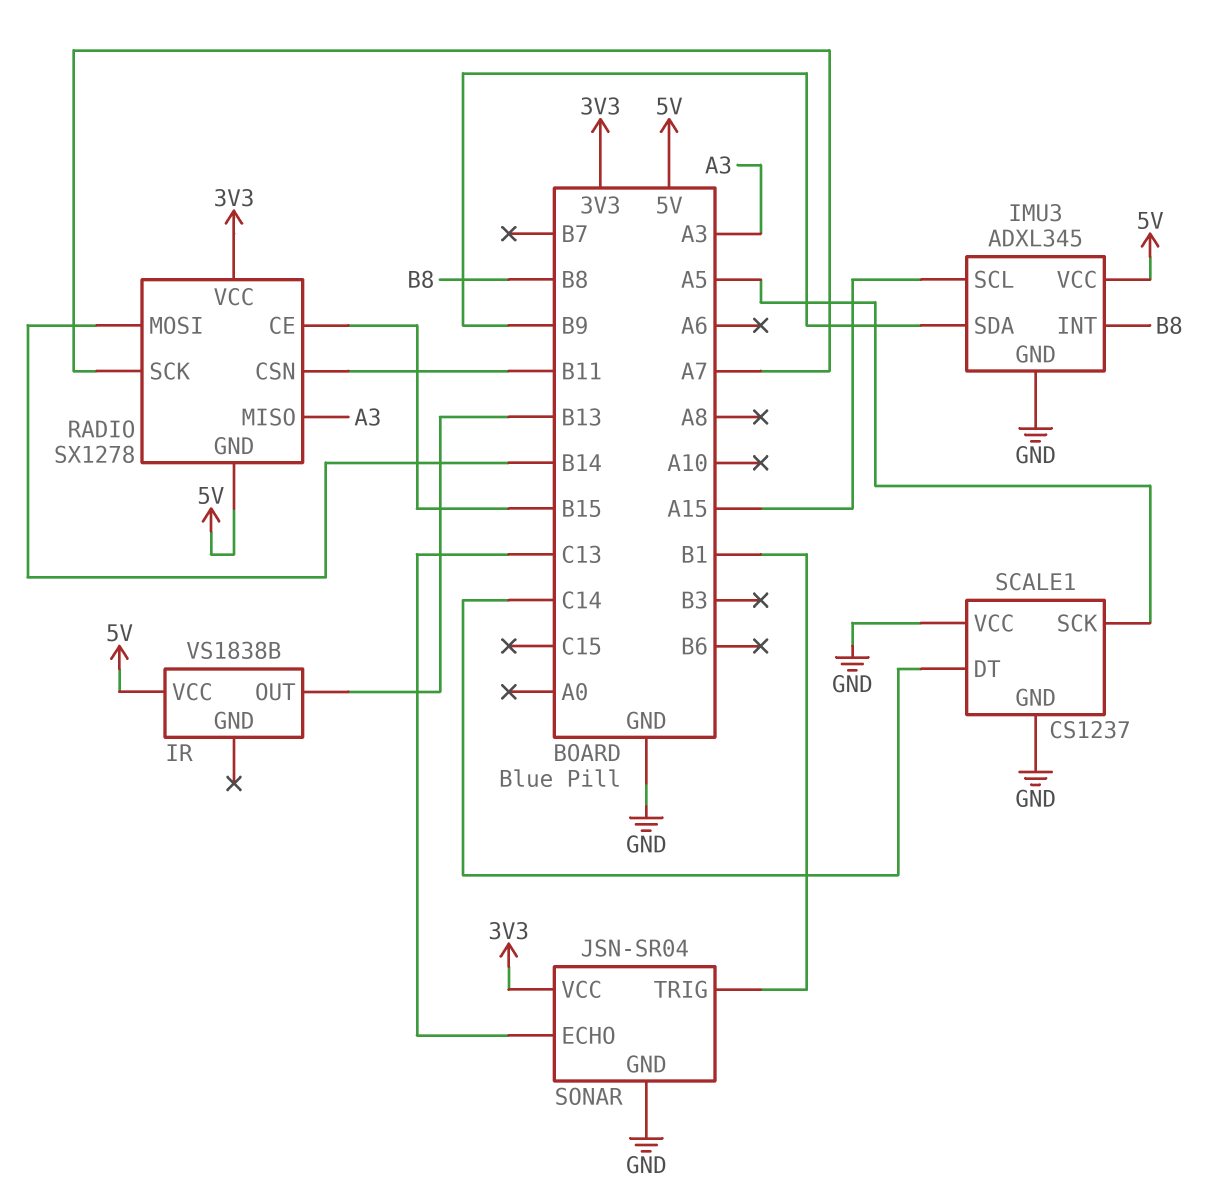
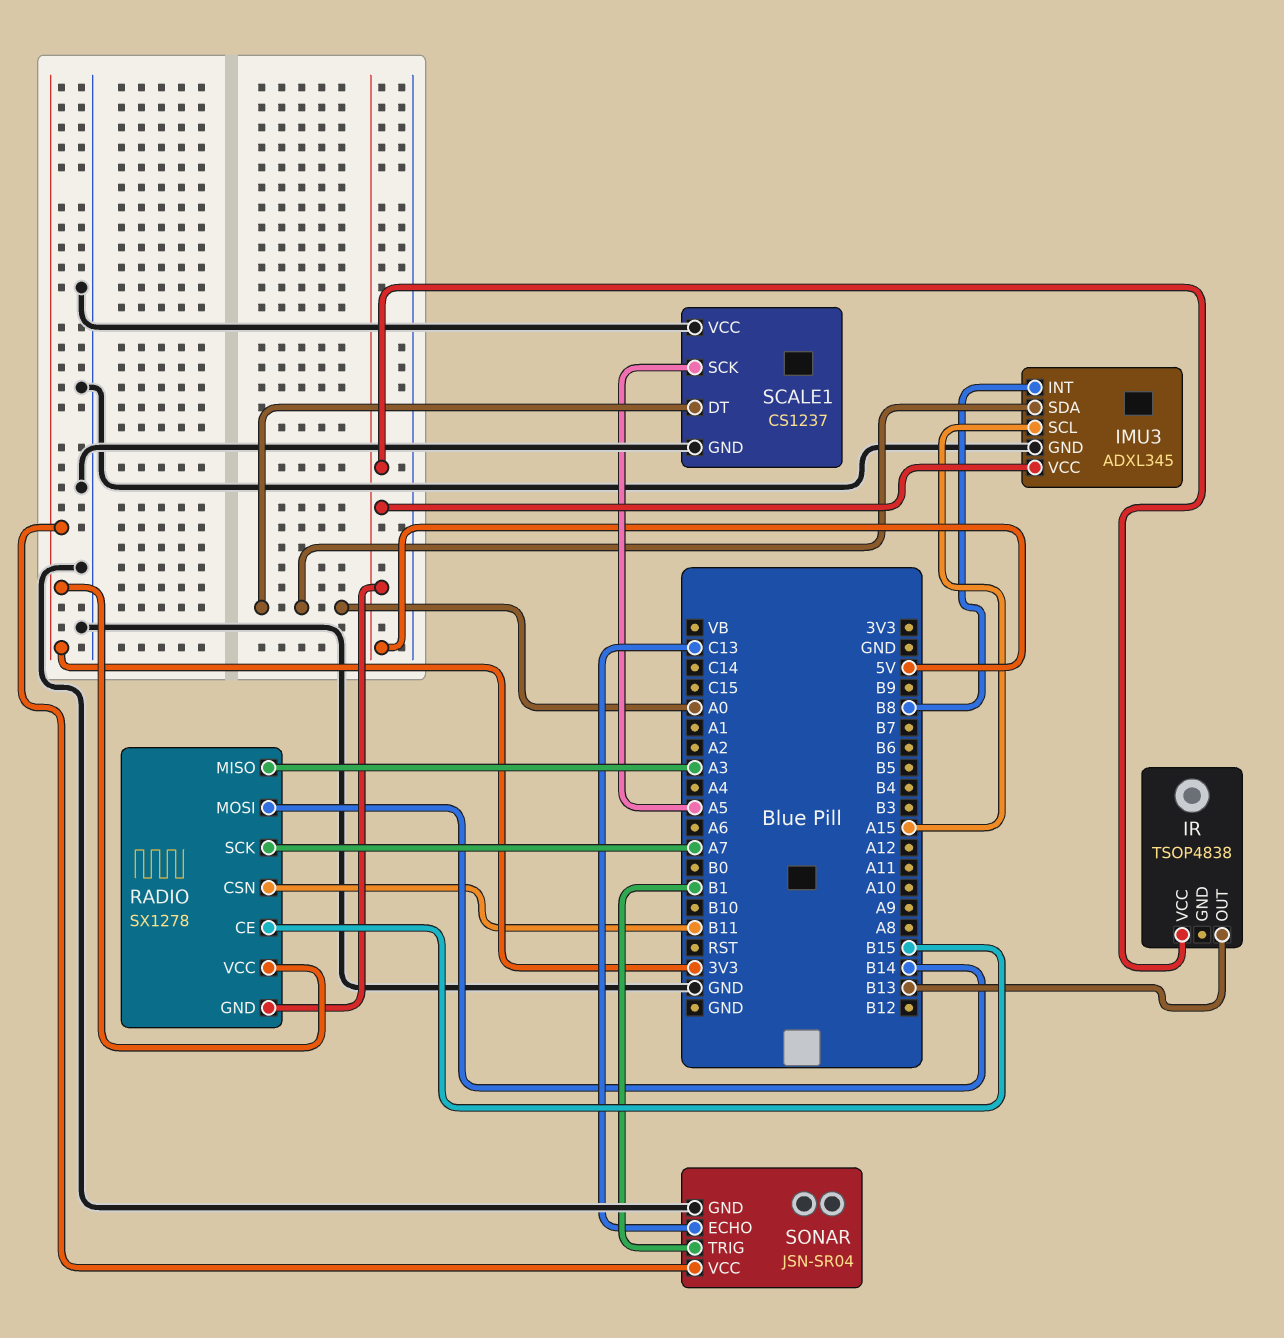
IMU3 pin SDA: B9 -> A0
IR: VS1838B -> TSOP4838
SCALE1 pin DT: C14 -> A0

